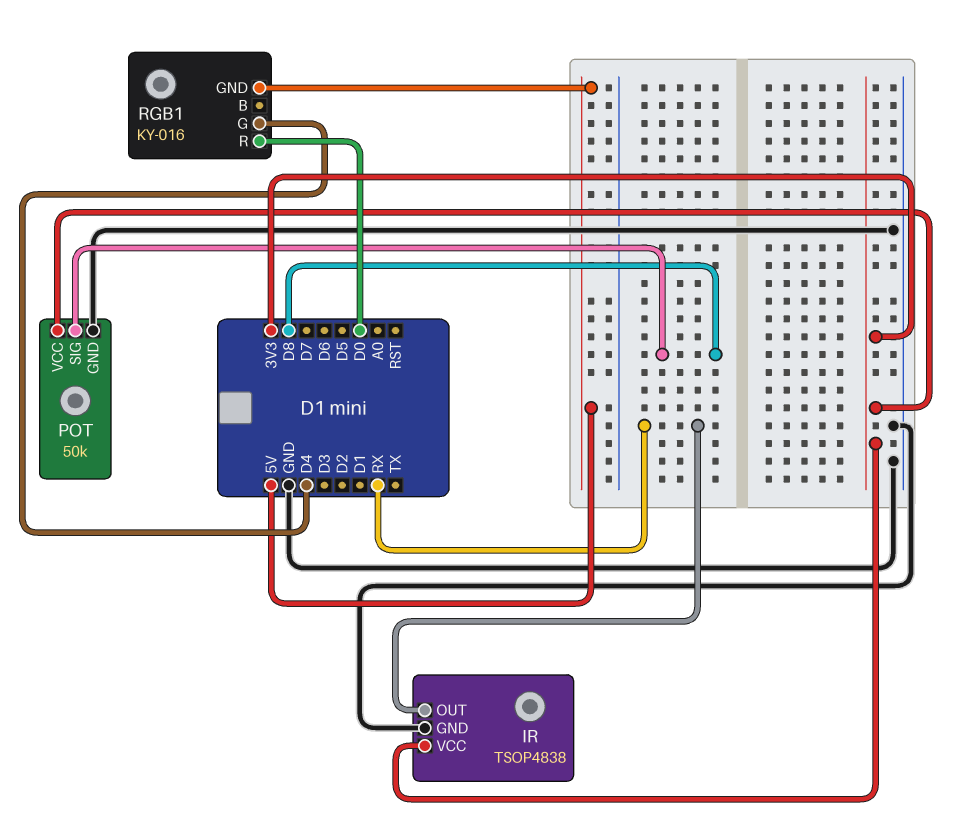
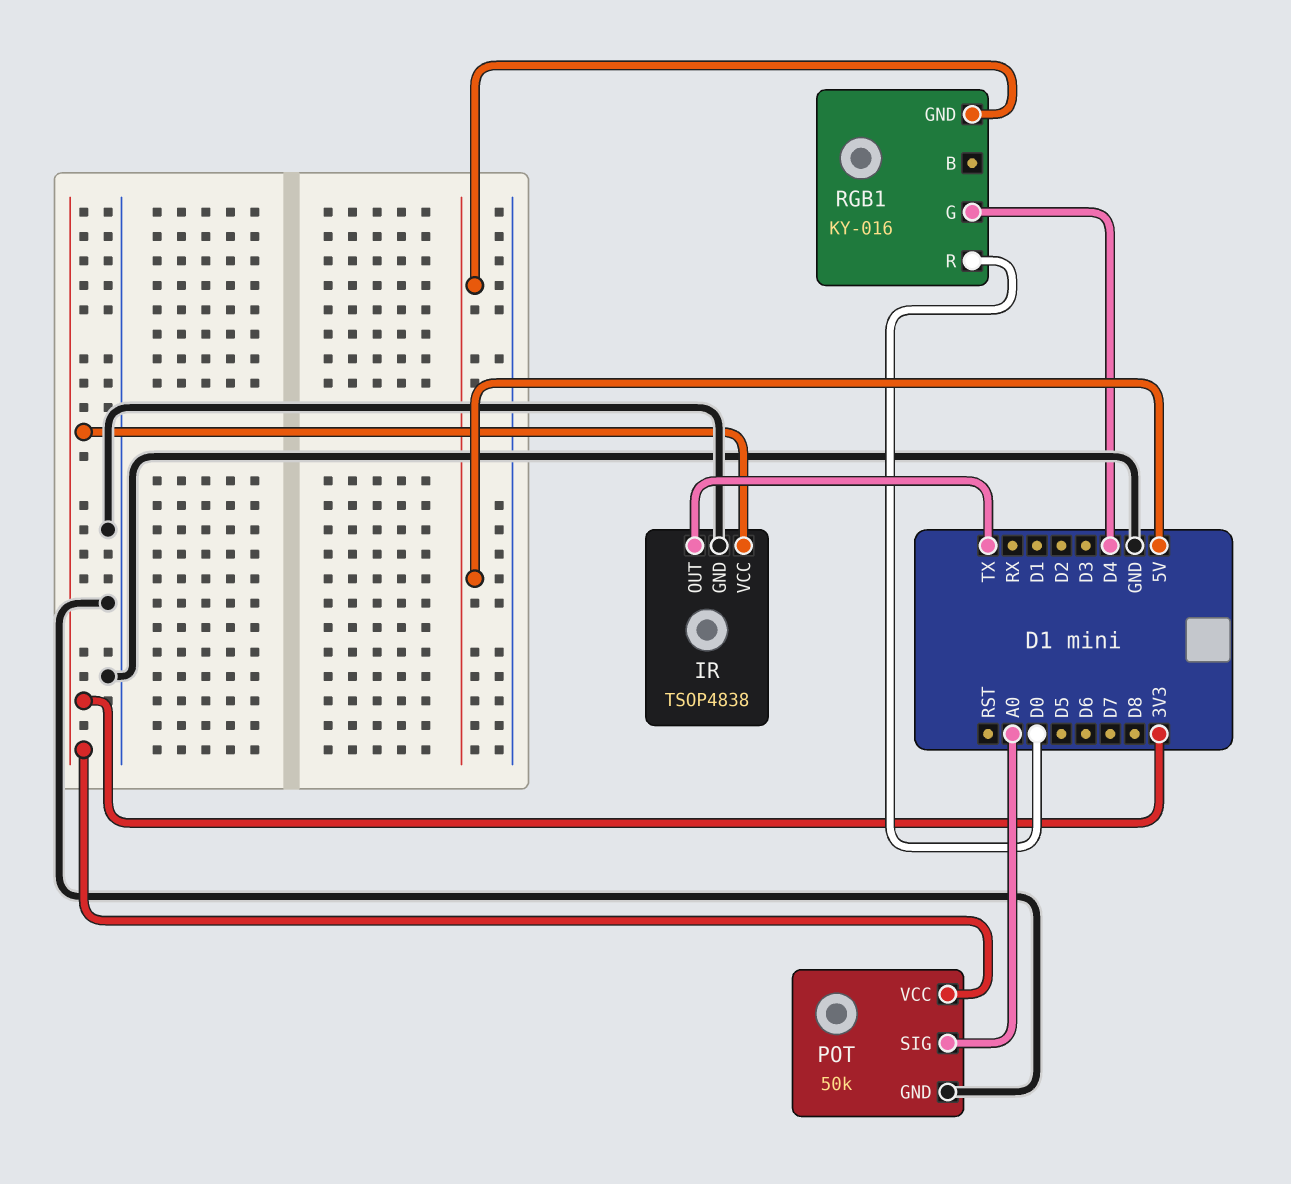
IR pin OUT: RX -> TX
POT pin SIG: D8 -> A0

